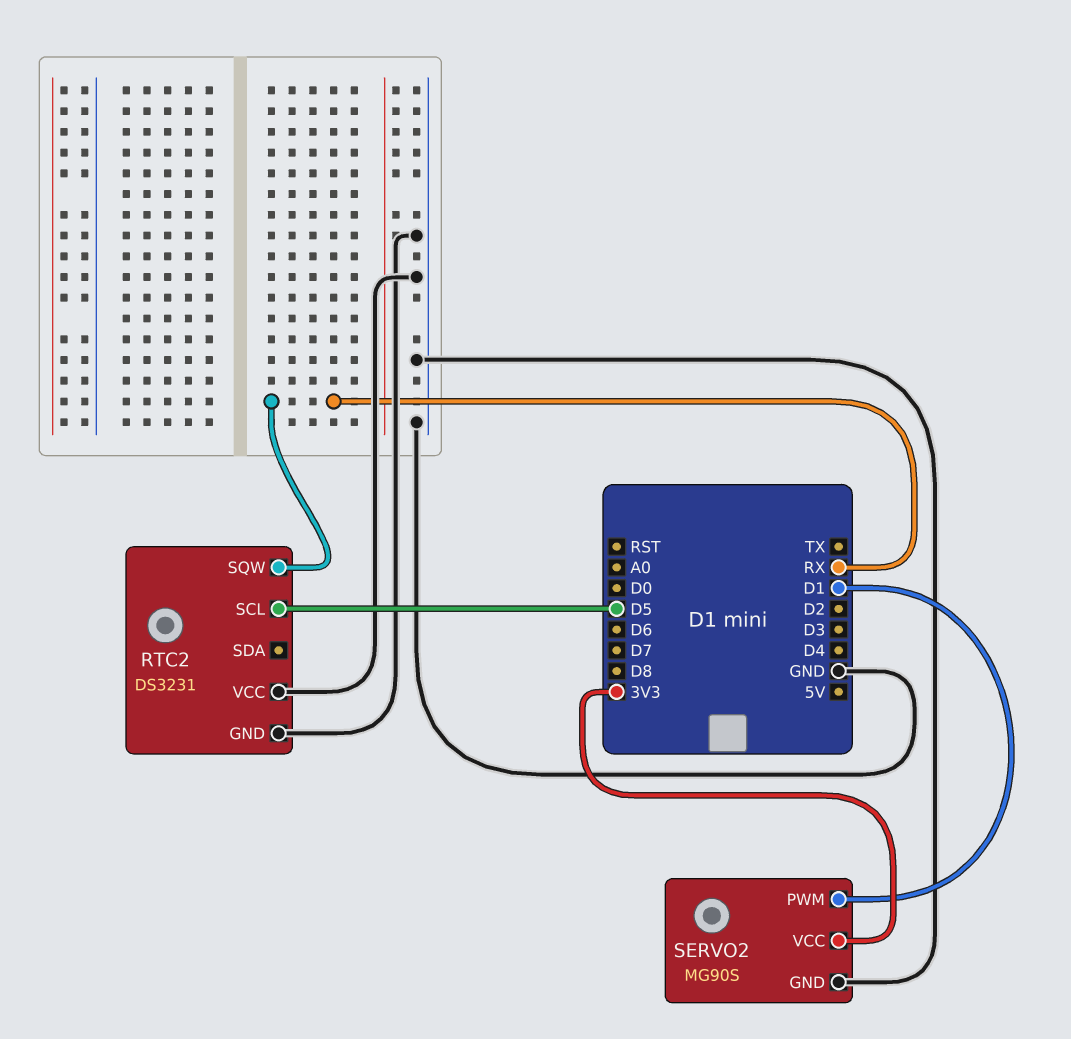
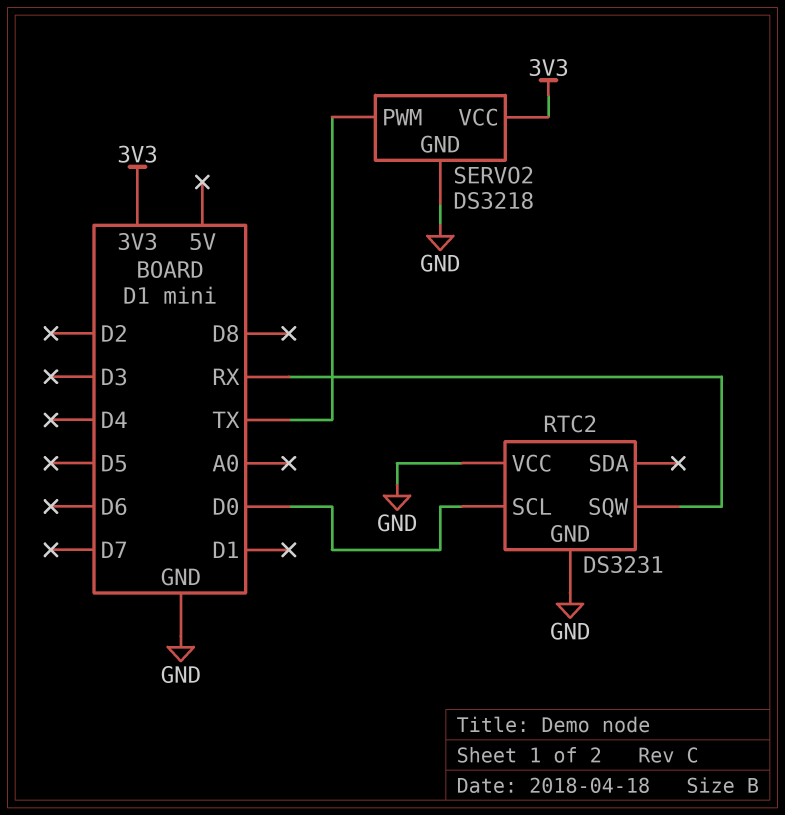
RTC2 pin SCL: D5 -> D0
SERVO2: MG90S -> DS3218
SERVO2 pin PWM: D1 -> TX

